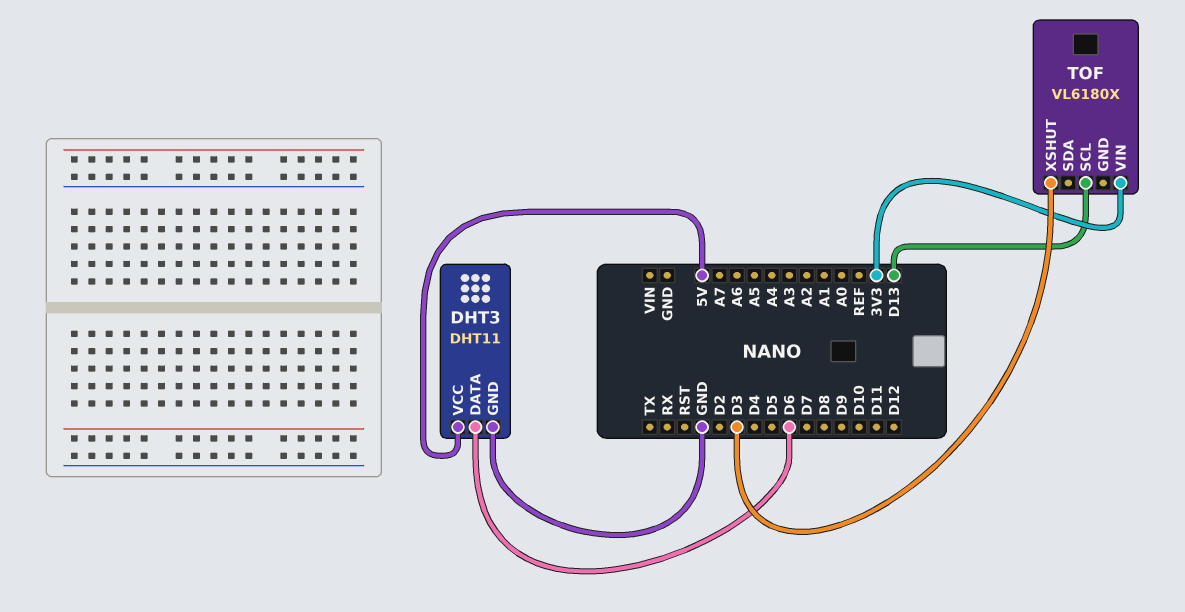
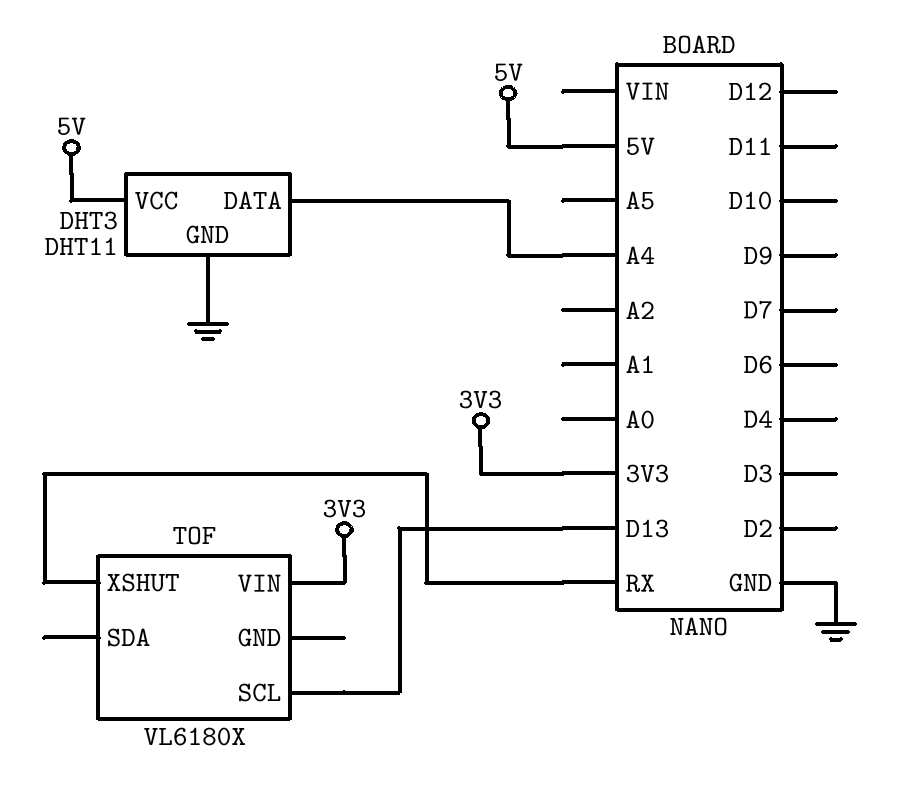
DHT3 pin DATA: D6 -> A4
TOF pin XSHUT: D3 -> RX

